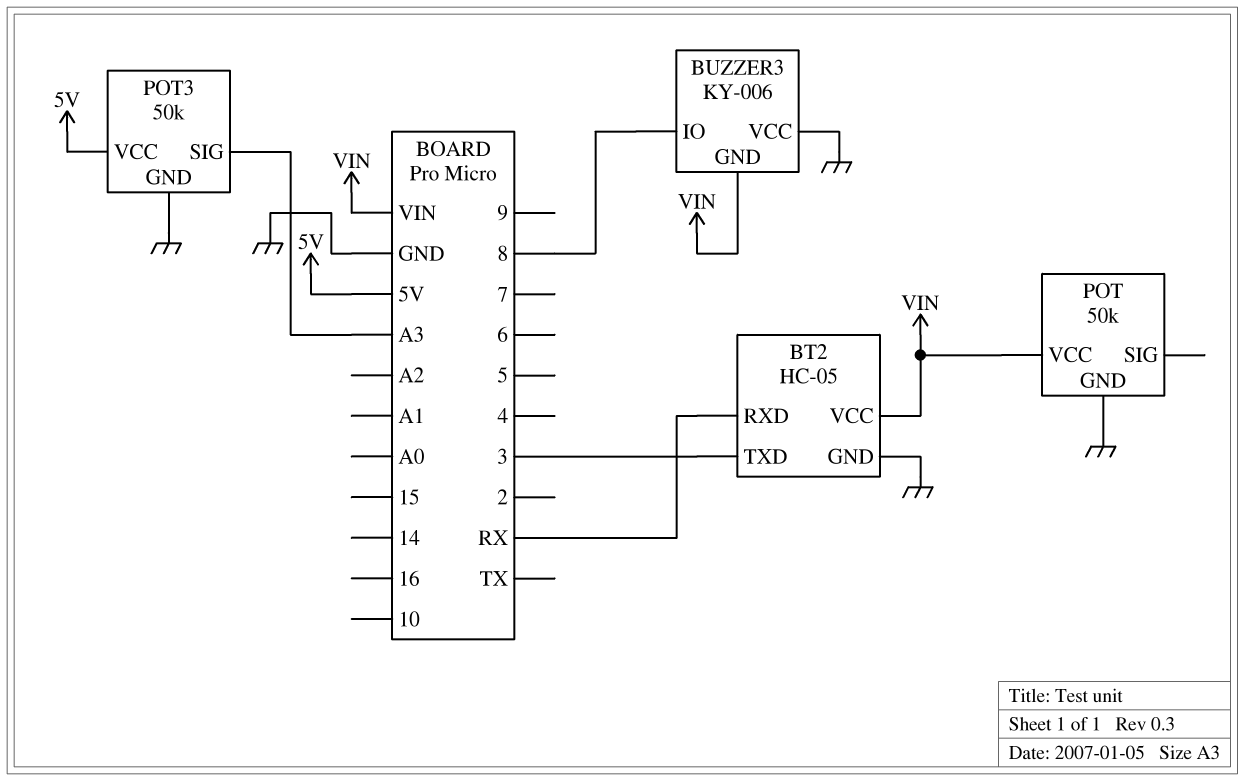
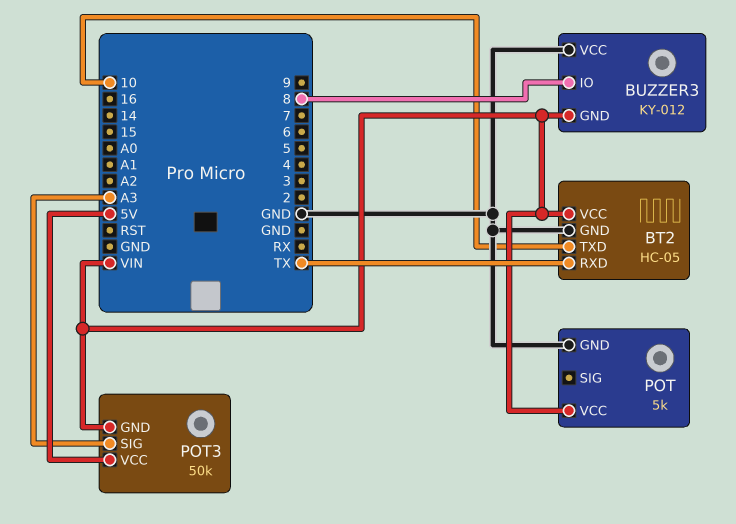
BT2 pin RXD: RX -> TX
BT2 pin TXD: 3 -> 10
BUZZER3: KY-006 -> KY-012
POT: 50k -> 5k
POT3 pin GND: GND -> VIN

